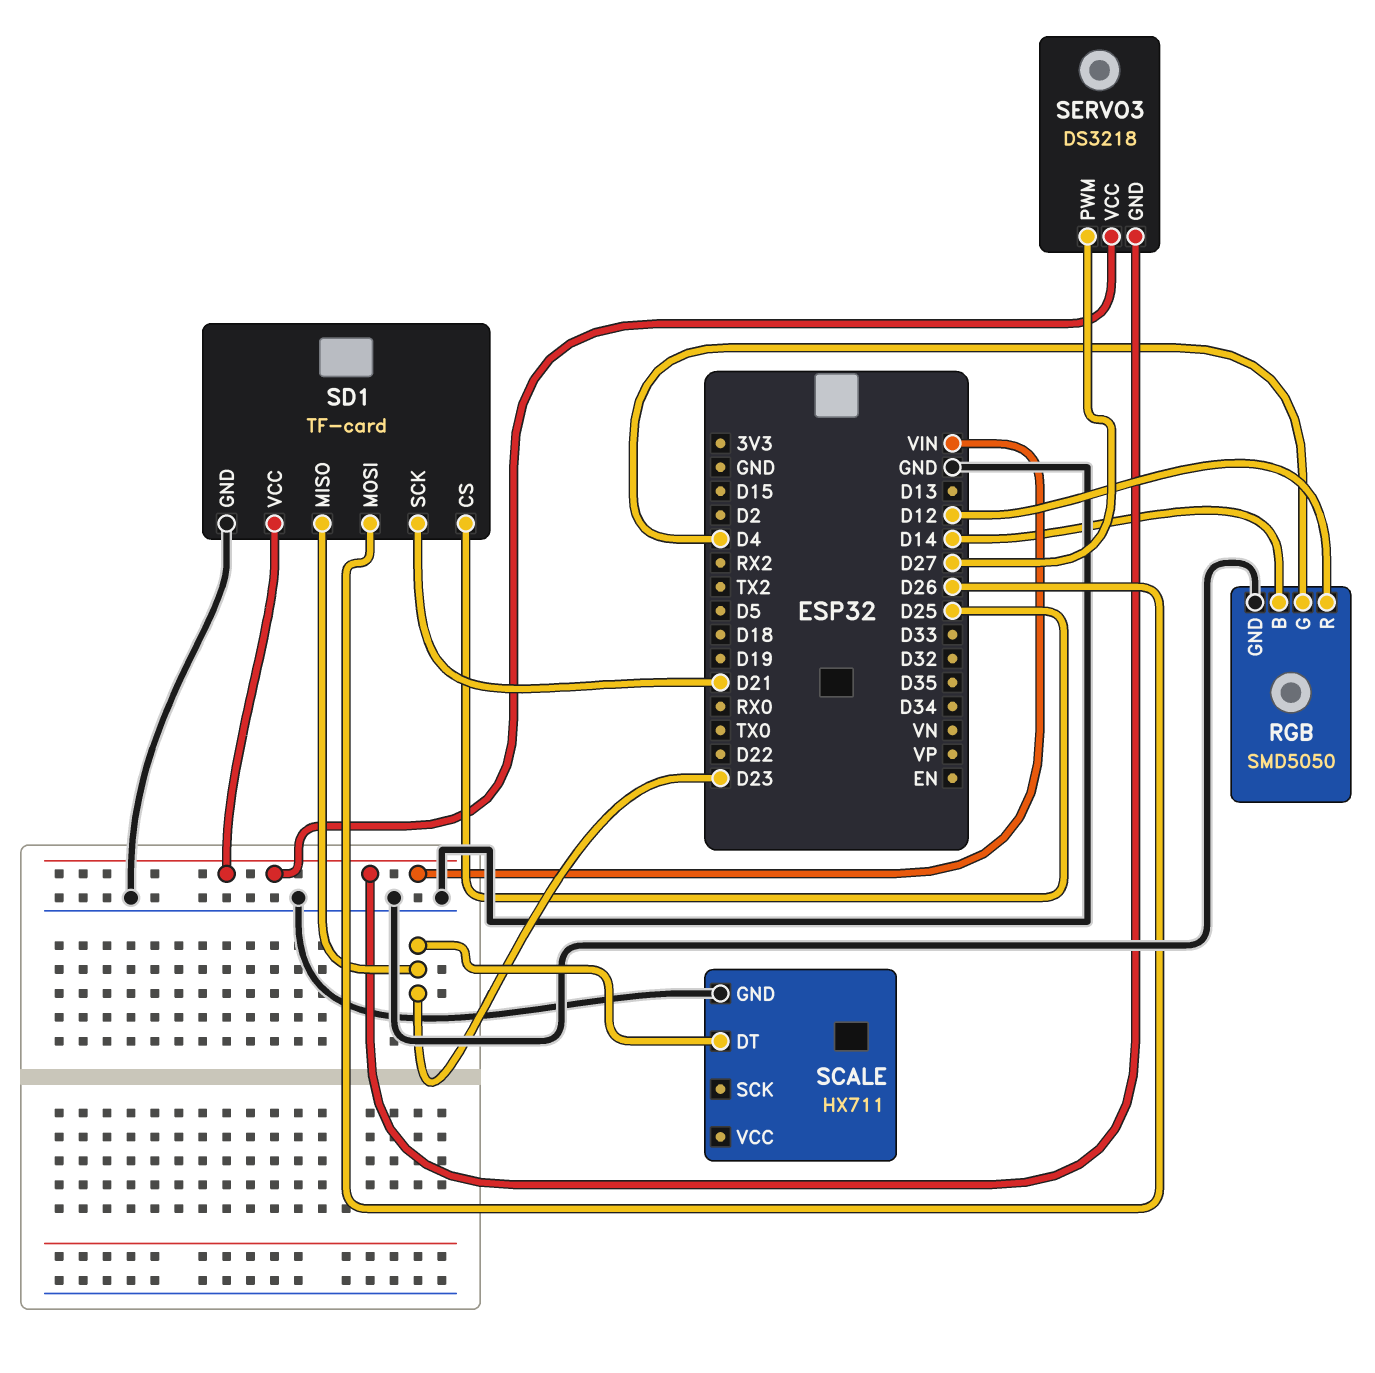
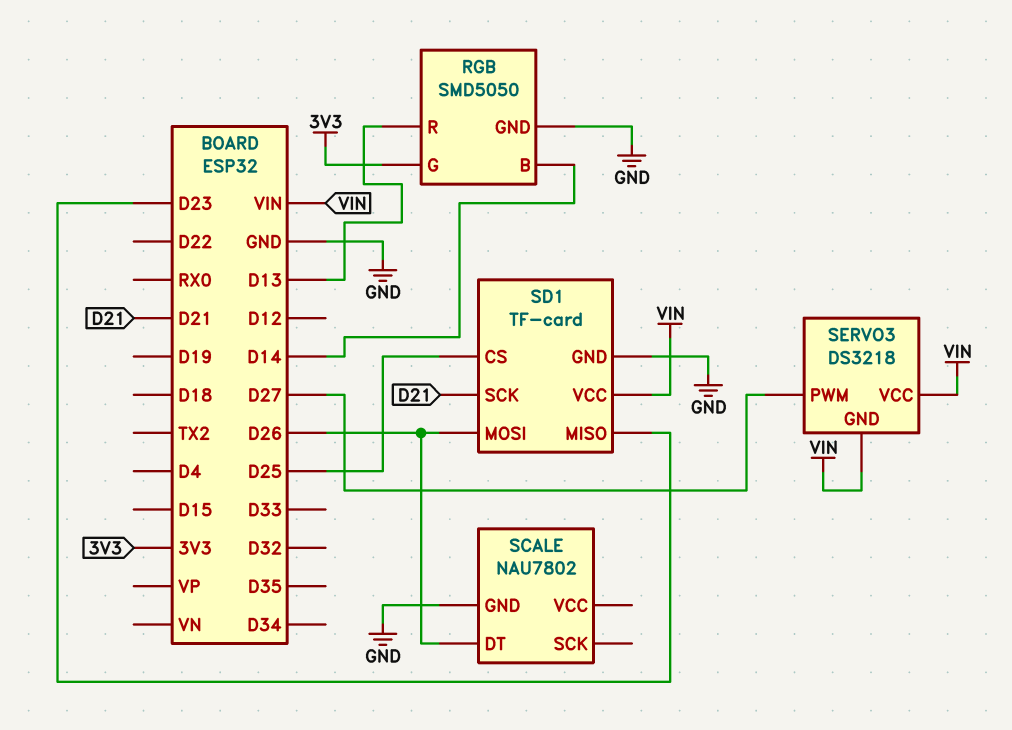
RGB pin G: D4 -> 3V3
RGB pin R: D12 -> D13
SCALE: HX711 -> NAU7802
SCALE pin DT: D23 -> D26

